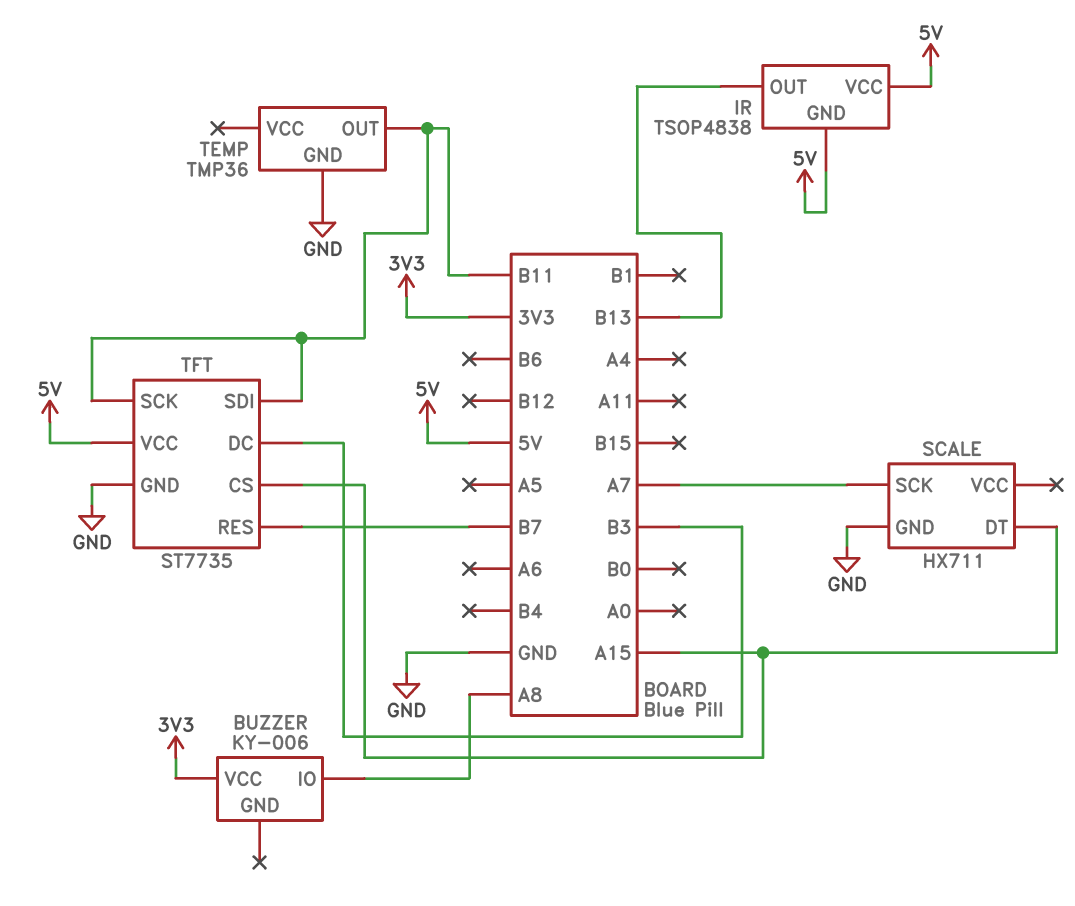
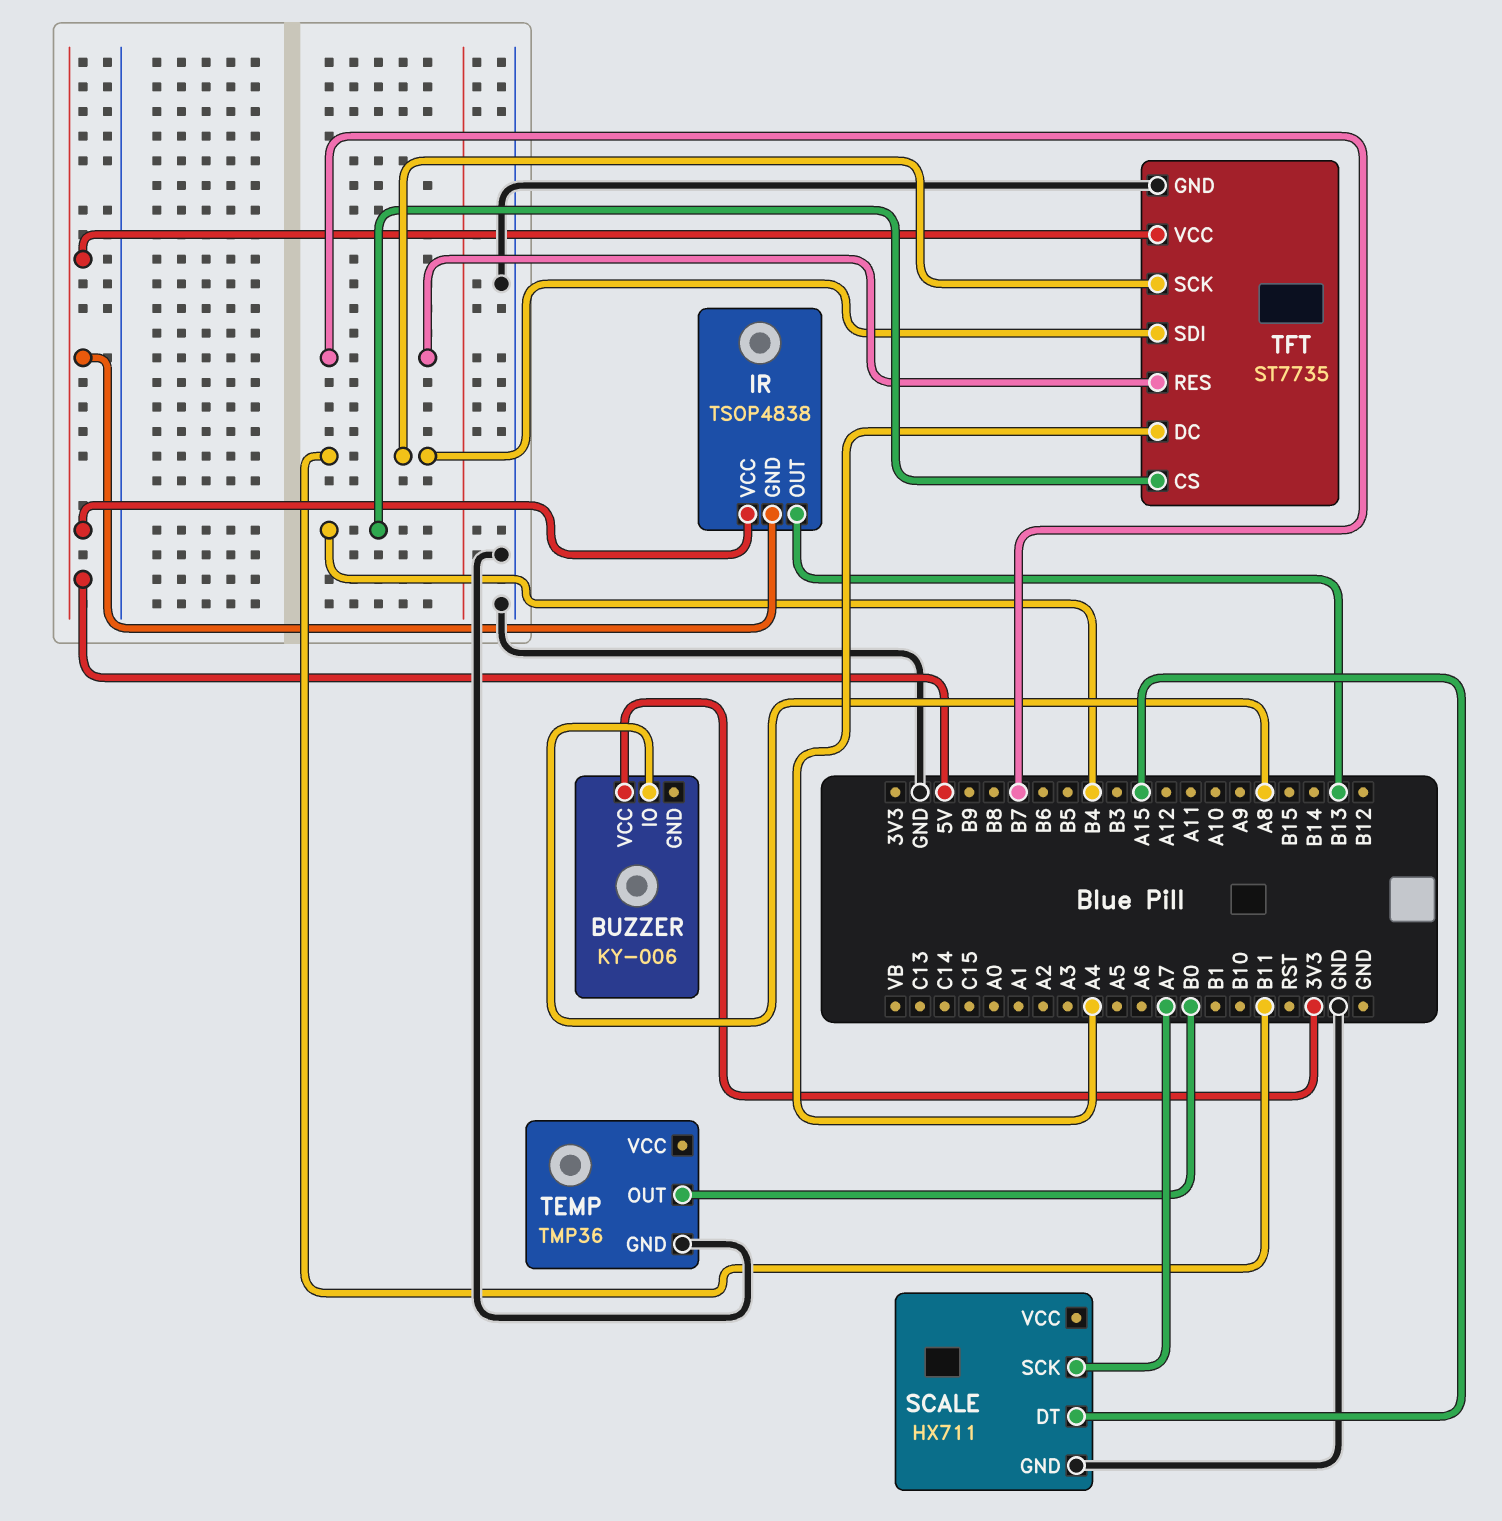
TEMP pin OUT: B11 -> B0
TFT pin CS: A15 -> B4
TFT pin DC: B3 -> A4

